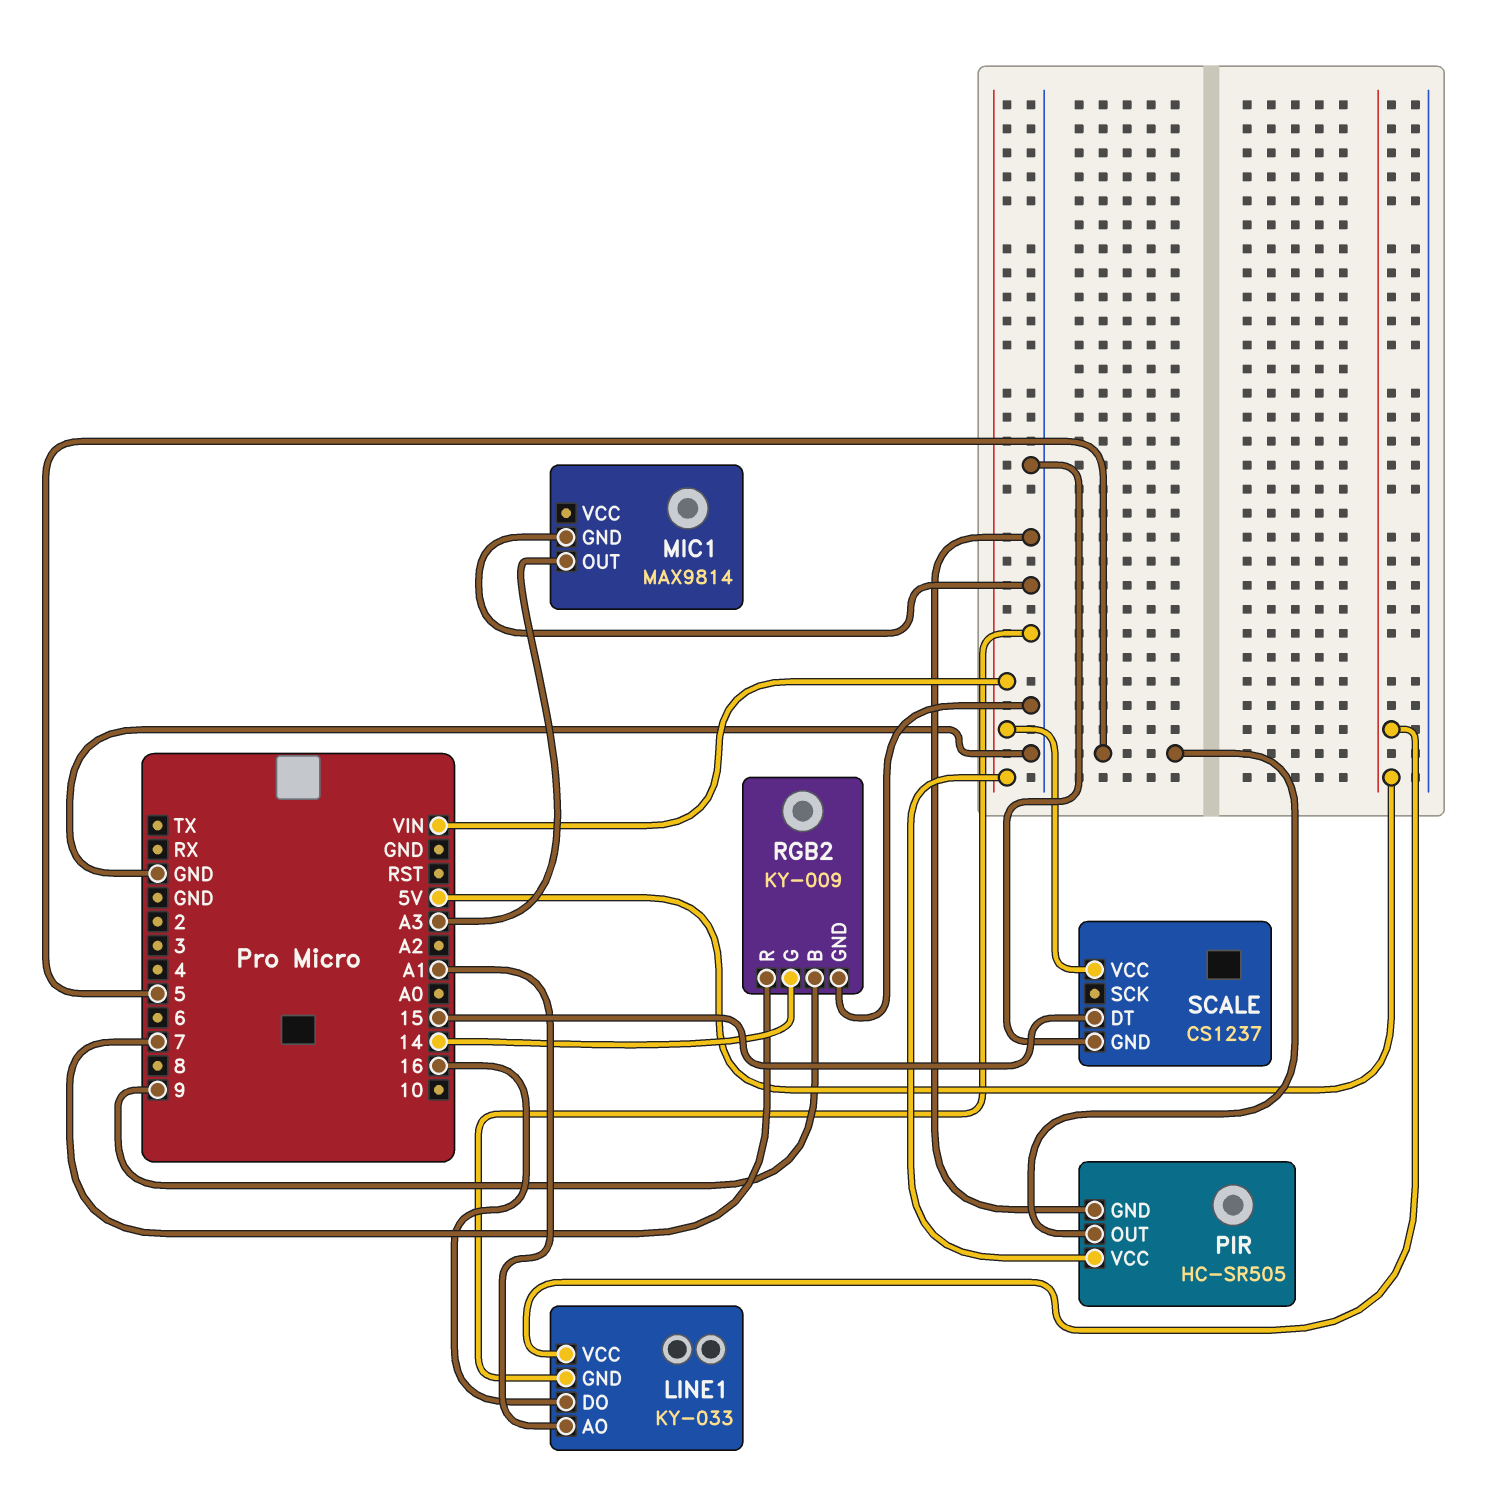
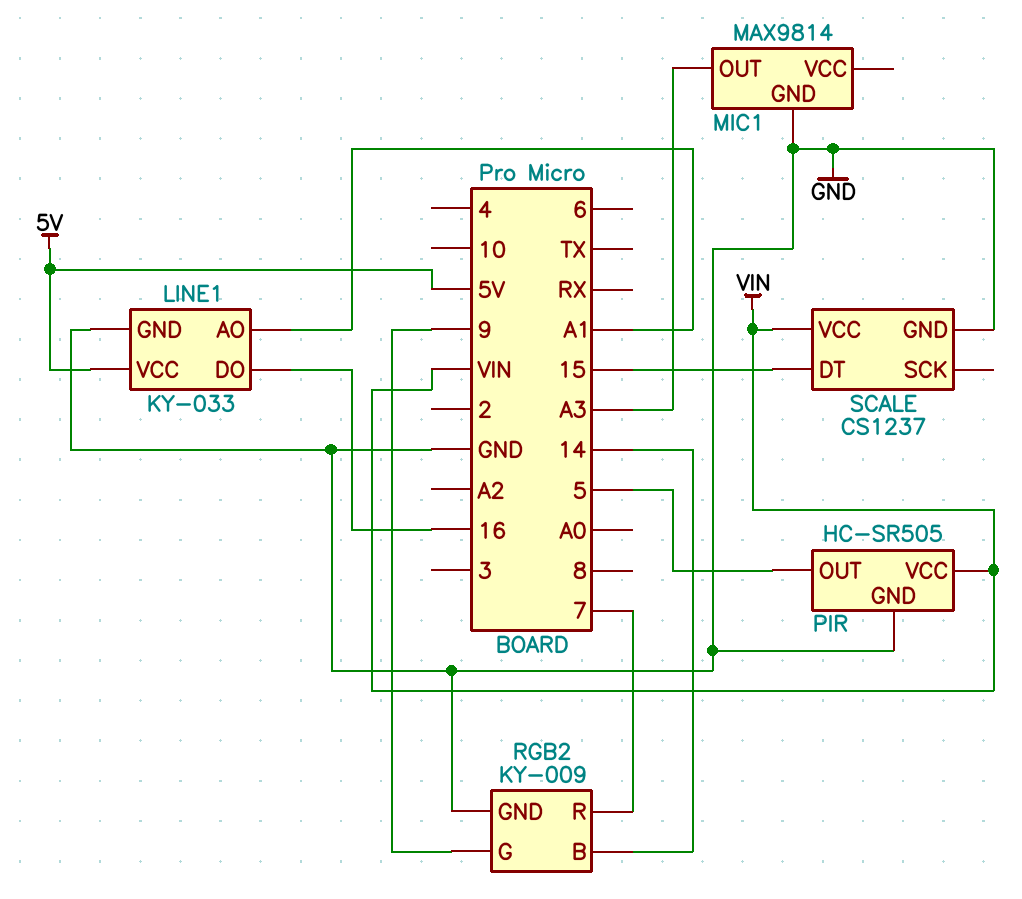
RGB2 pin B: 9 -> 14
RGB2 pin G: 14 -> 9

